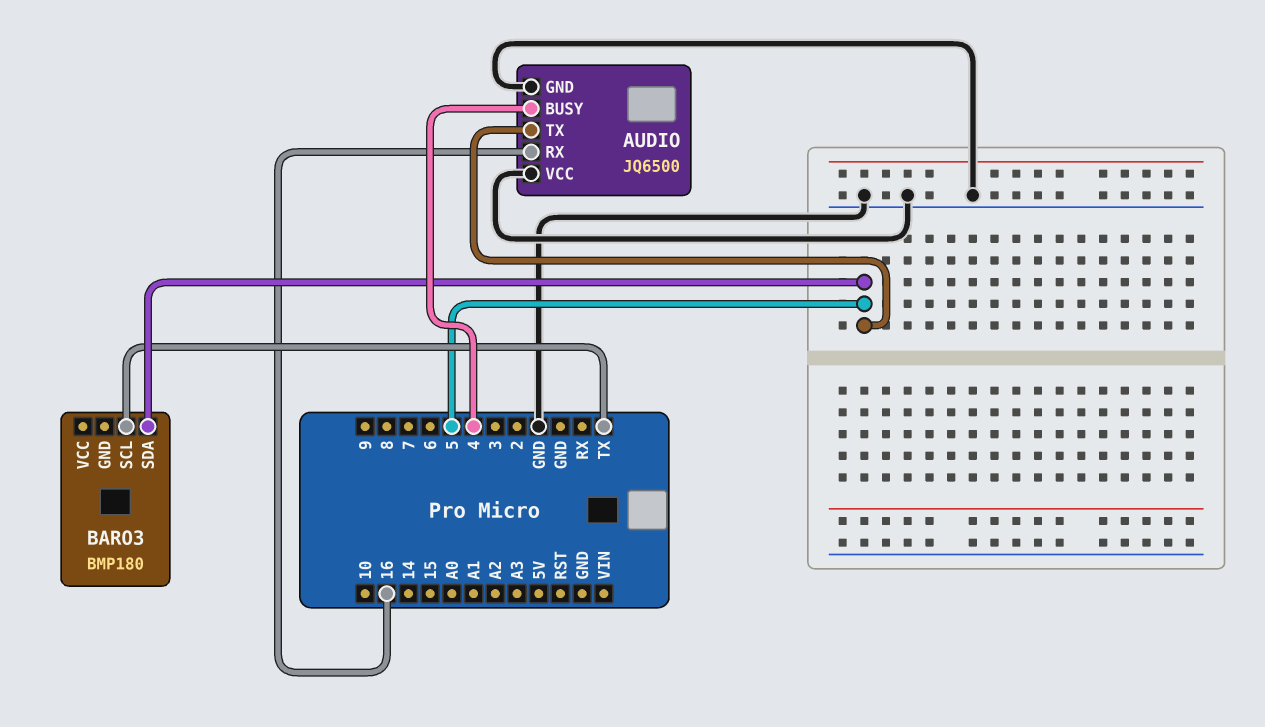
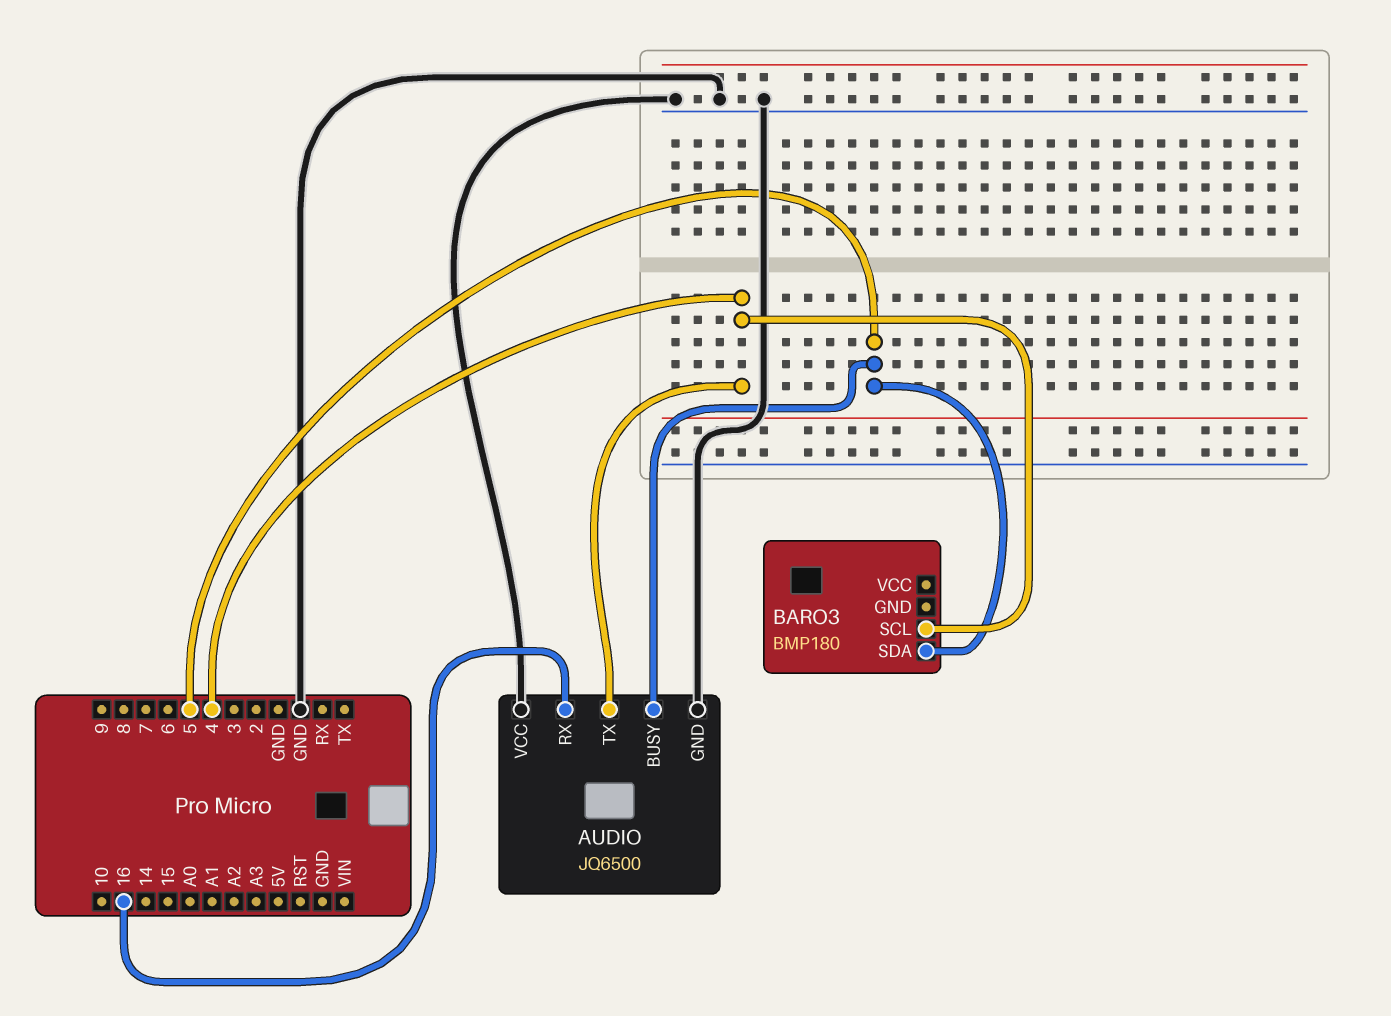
AUDIO pin BUSY: 4 -> 5
AUDIO pin TX: 5 -> 4
BARO3 pin SCL: TX -> 4

